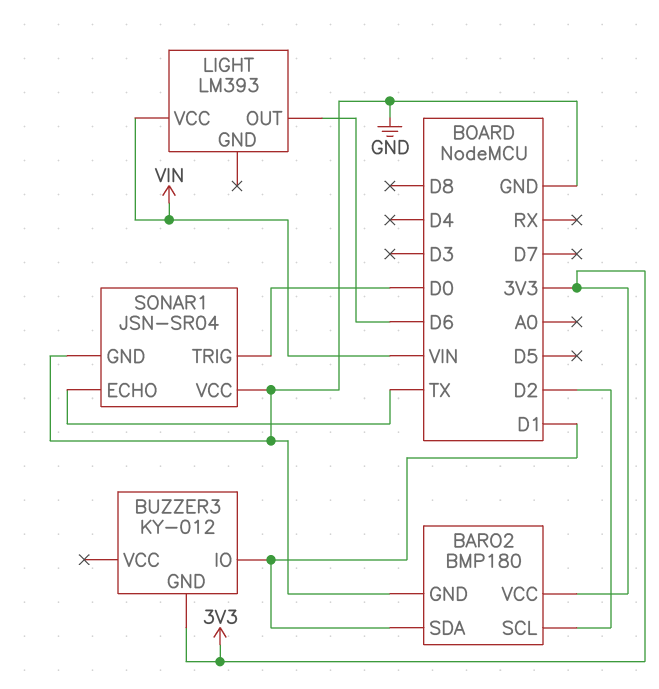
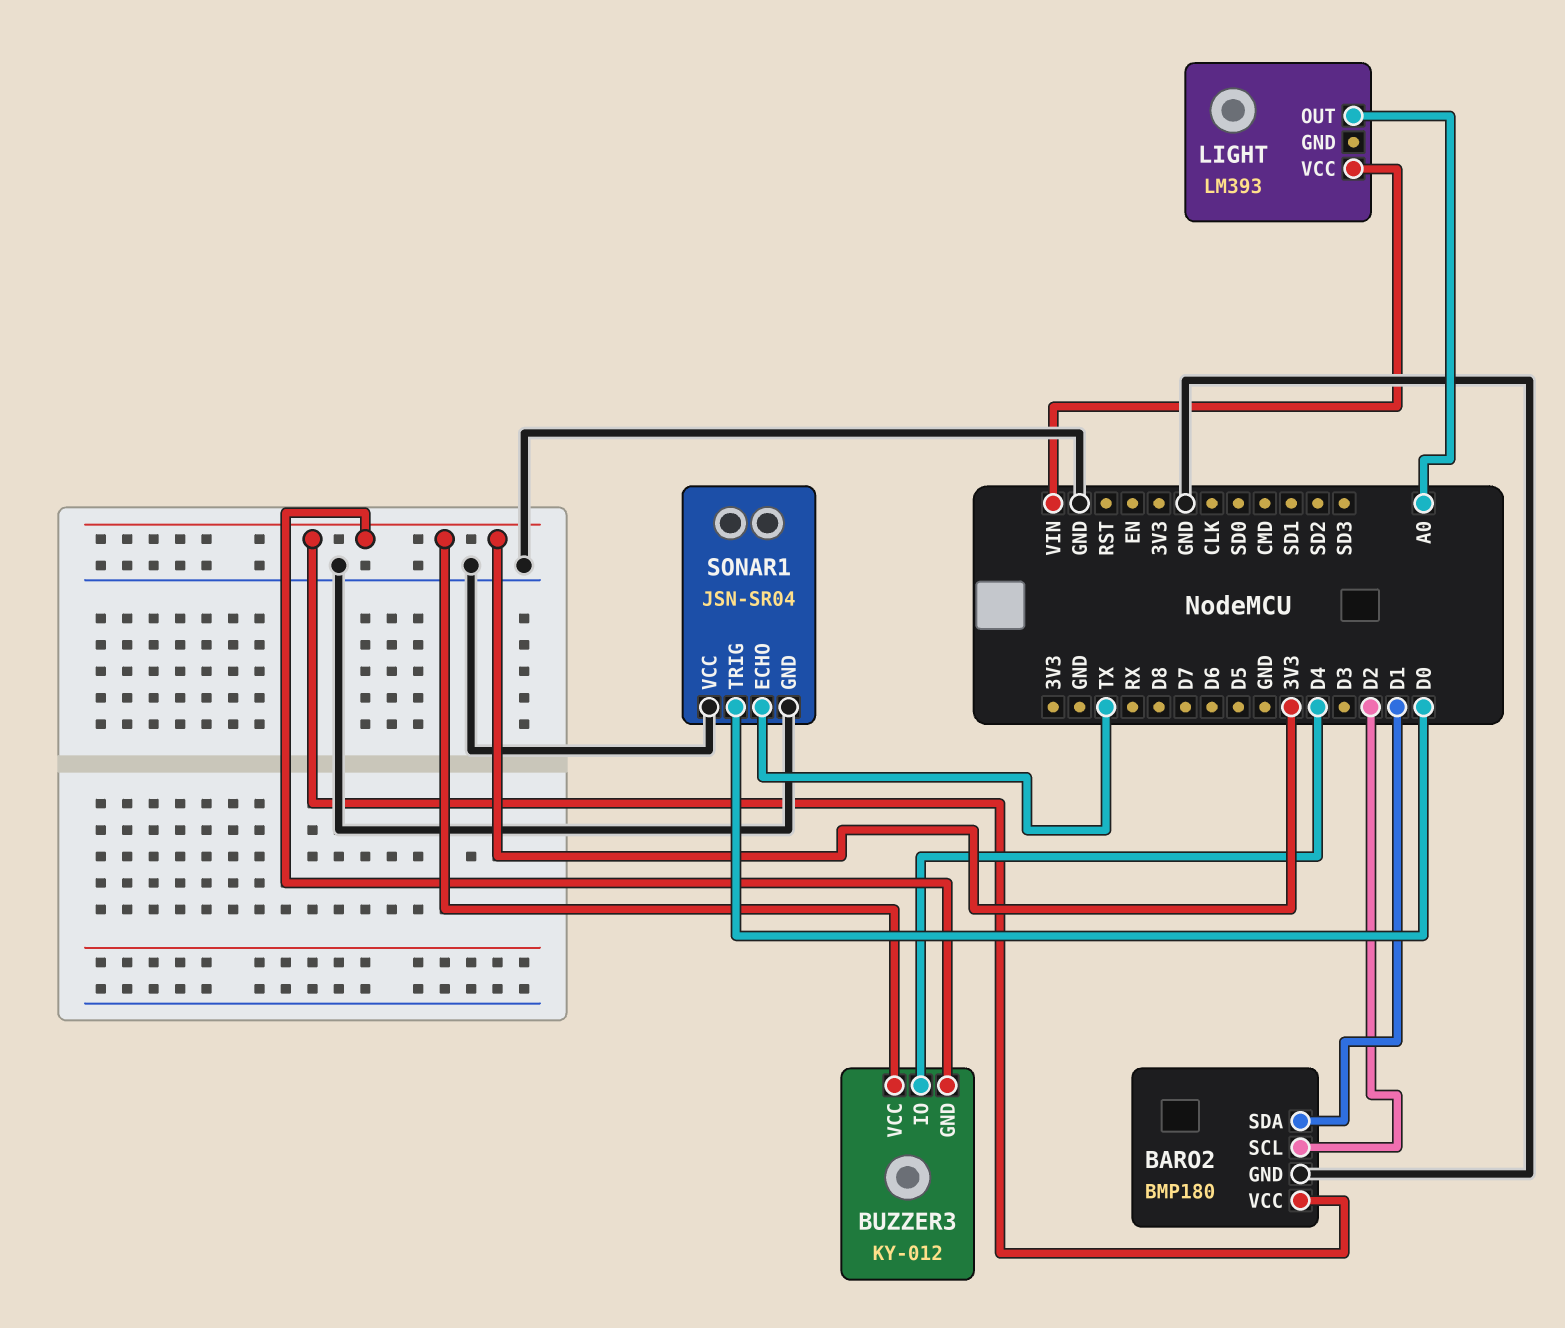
BUZZER3 pin IO: D1 -> D4
BUZZER3 pin VCC: none -> 3V3
LIGHT pin OUT: D6 -> A0

